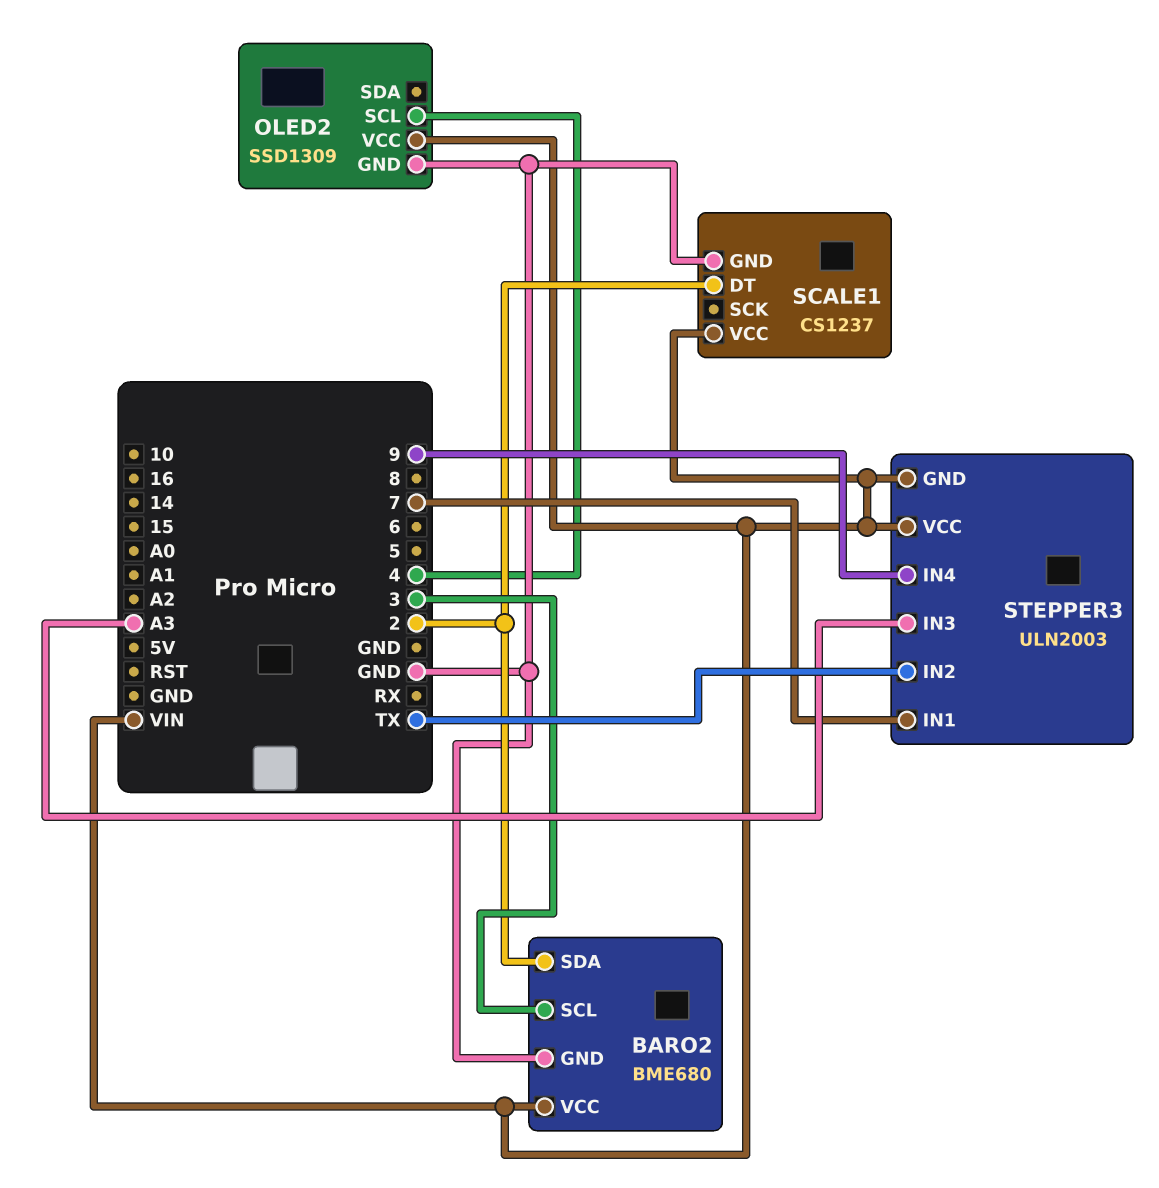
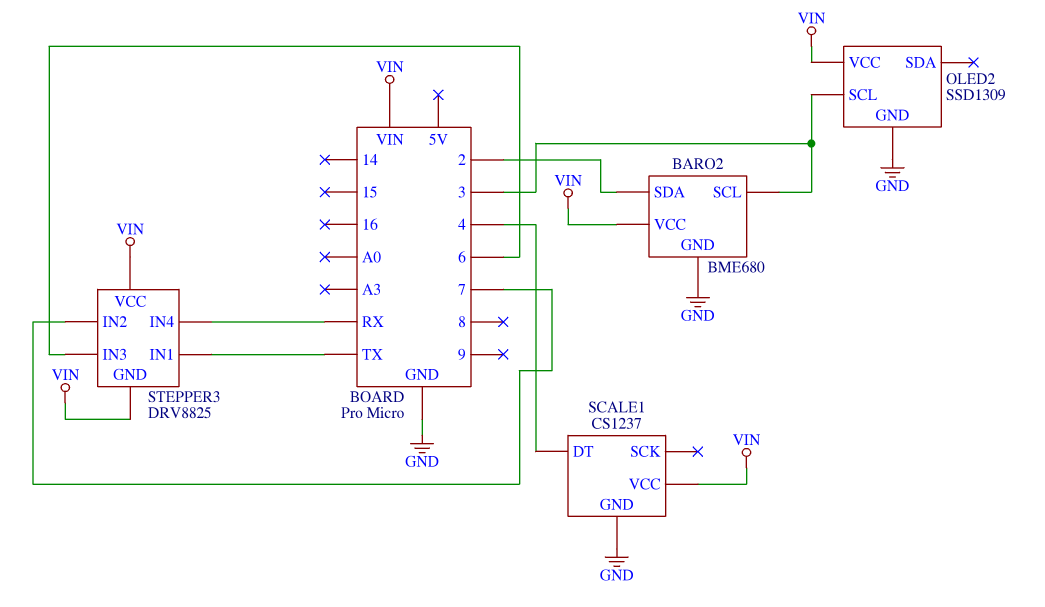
OLED2 pin SCL: 4 -> 3
SCALE1 pin DT: 2 -> 4
STEPPER3: ULN2003 -> DRV8825
STEPPER3 pin IN1: 7 -> TX
STEPPER3 pin IN2: TX -> 7
STEPPER3 pin IN3: A3 -> 6
STEPPER3 pin IN4: 9 -> RX

